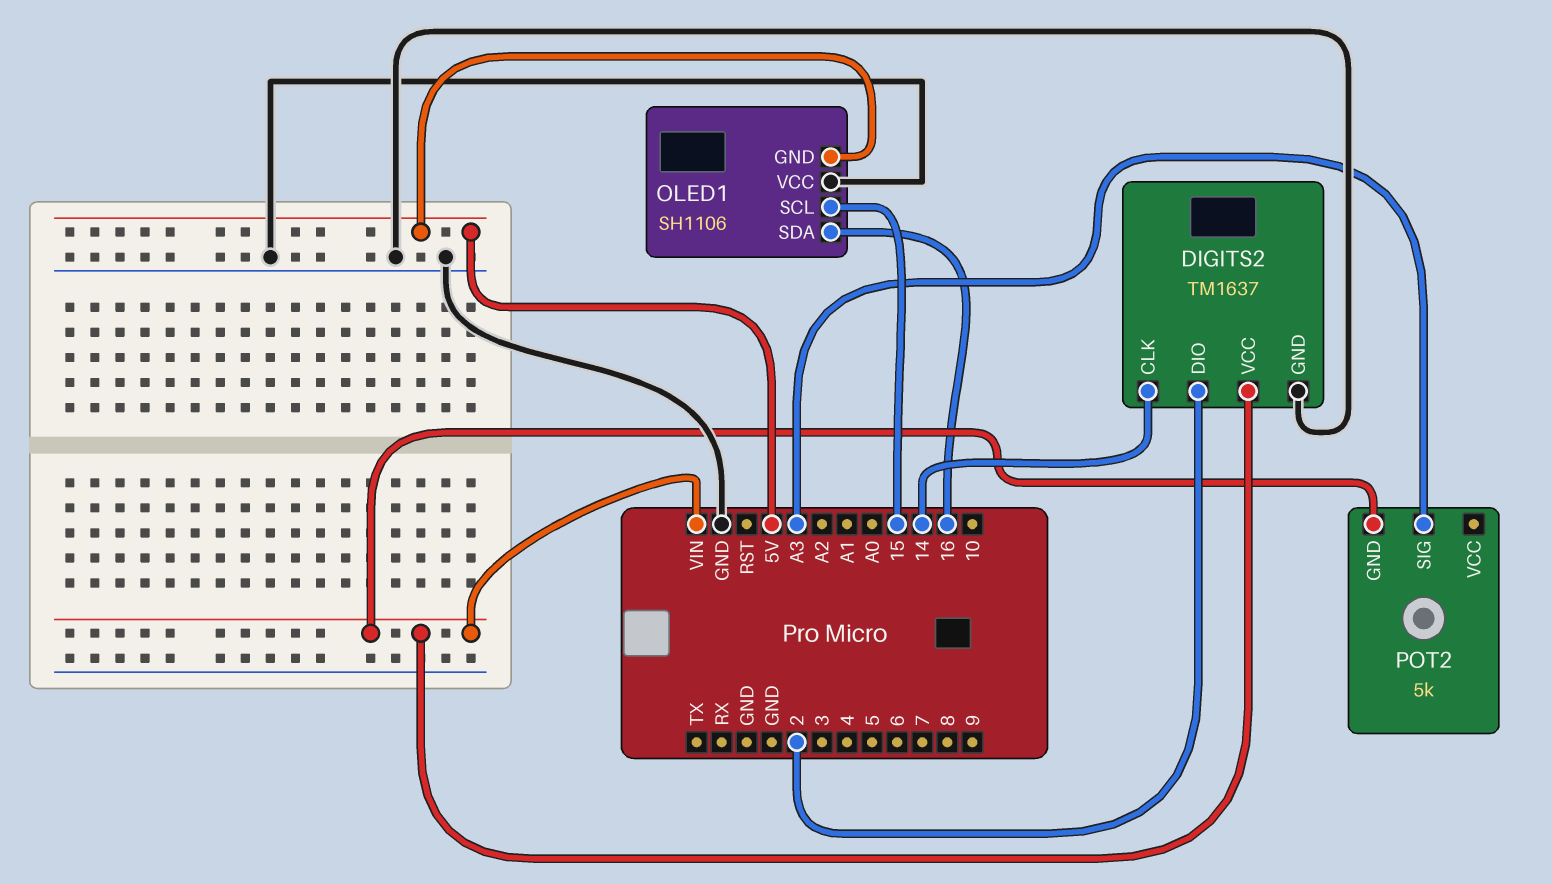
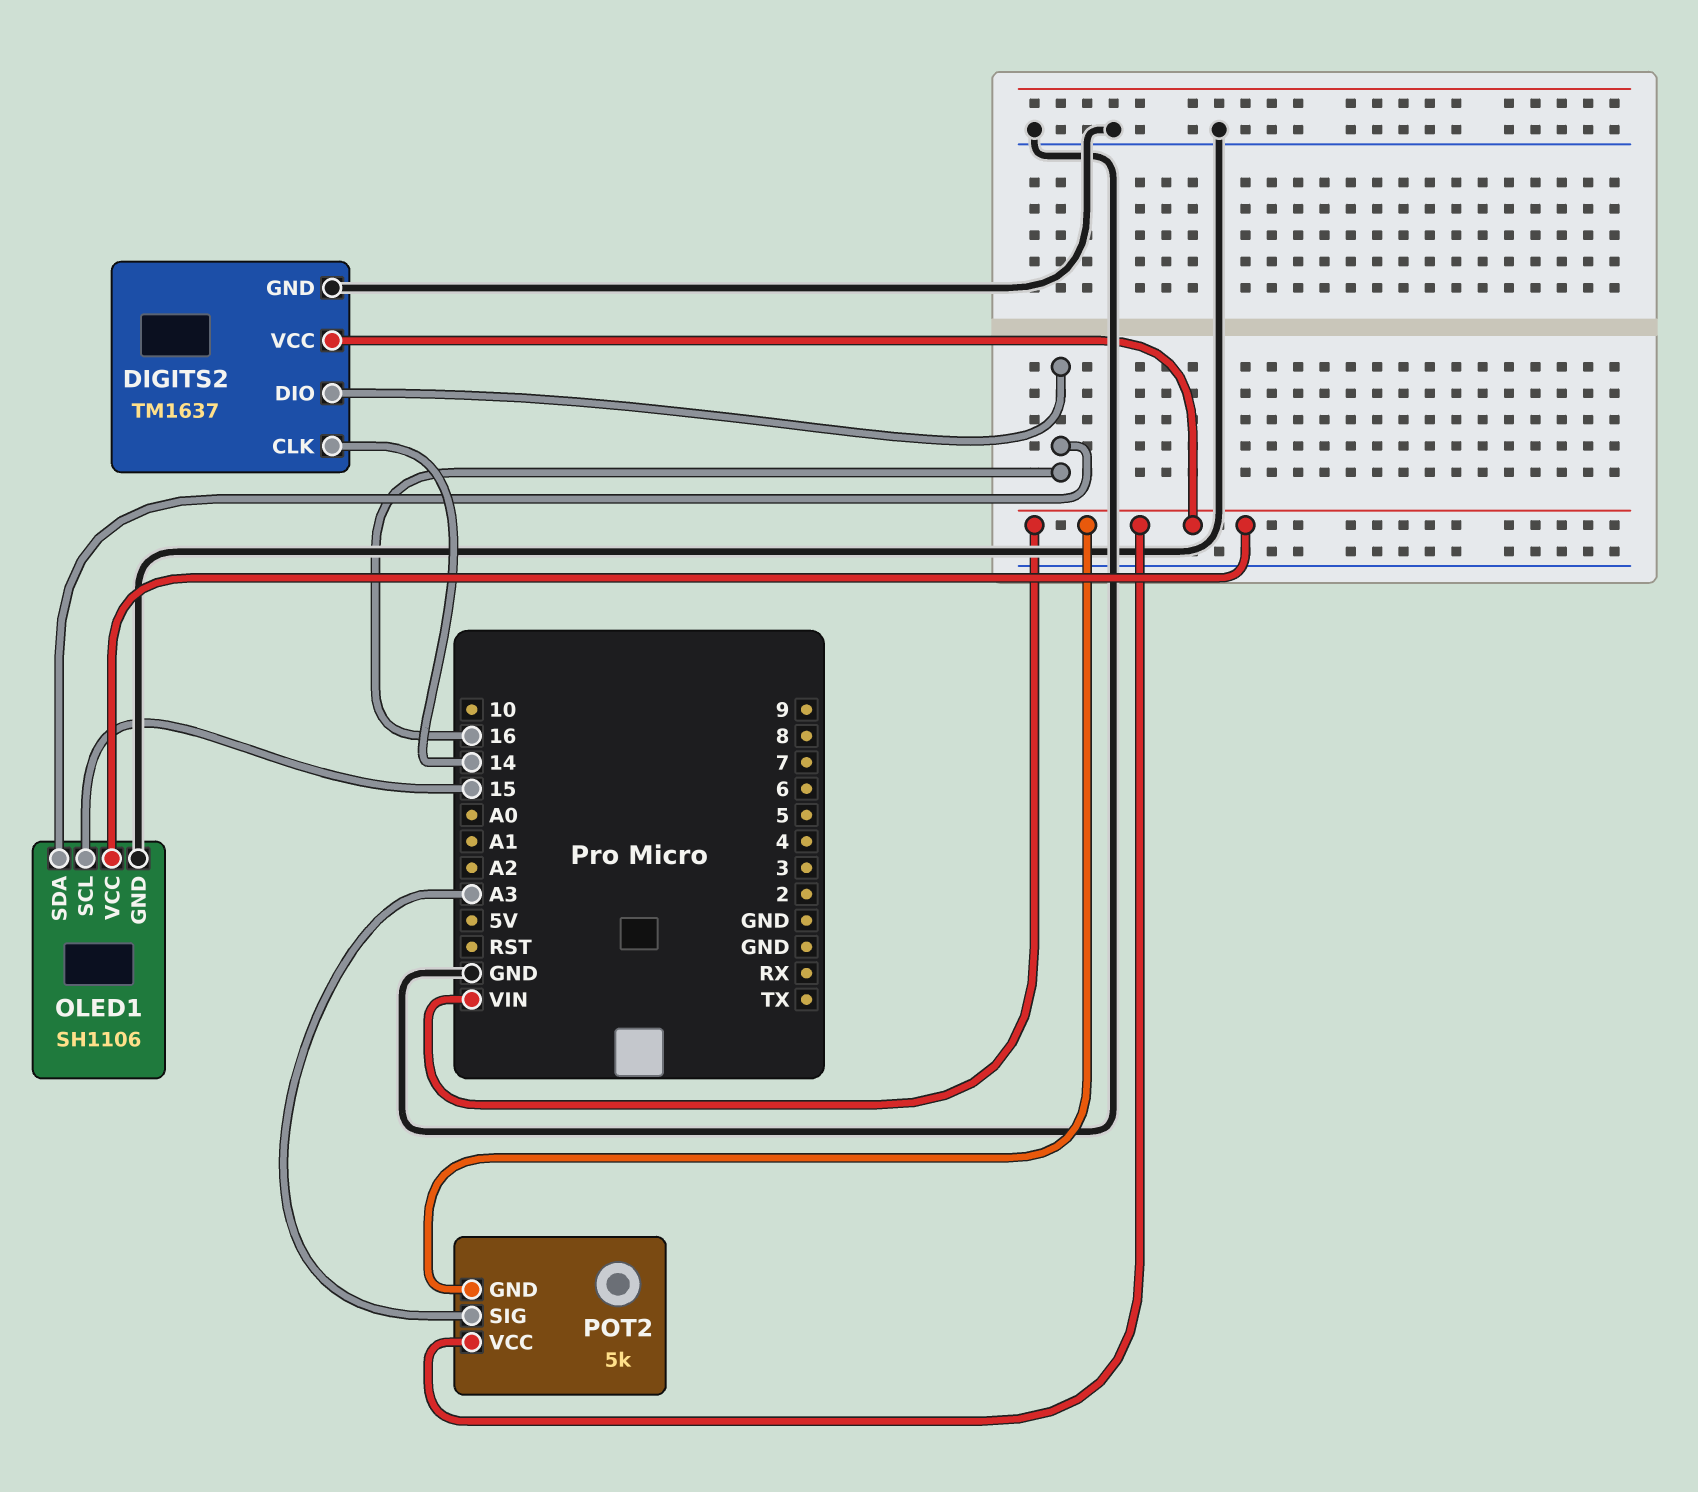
DIGITS2 pin DIO: 2 -> 16
OLED1 pin GND: 5V -> GND
OLED1 pin VCC: GND -> VIN
POT2 pin VCC: none -> VIN

